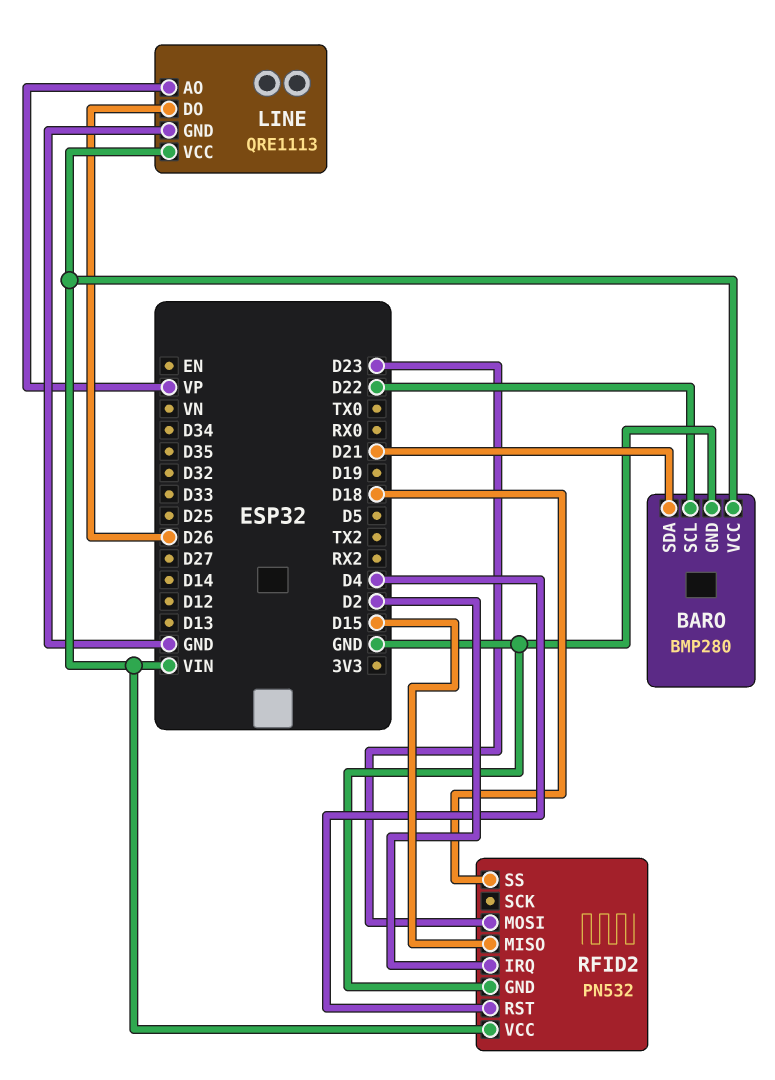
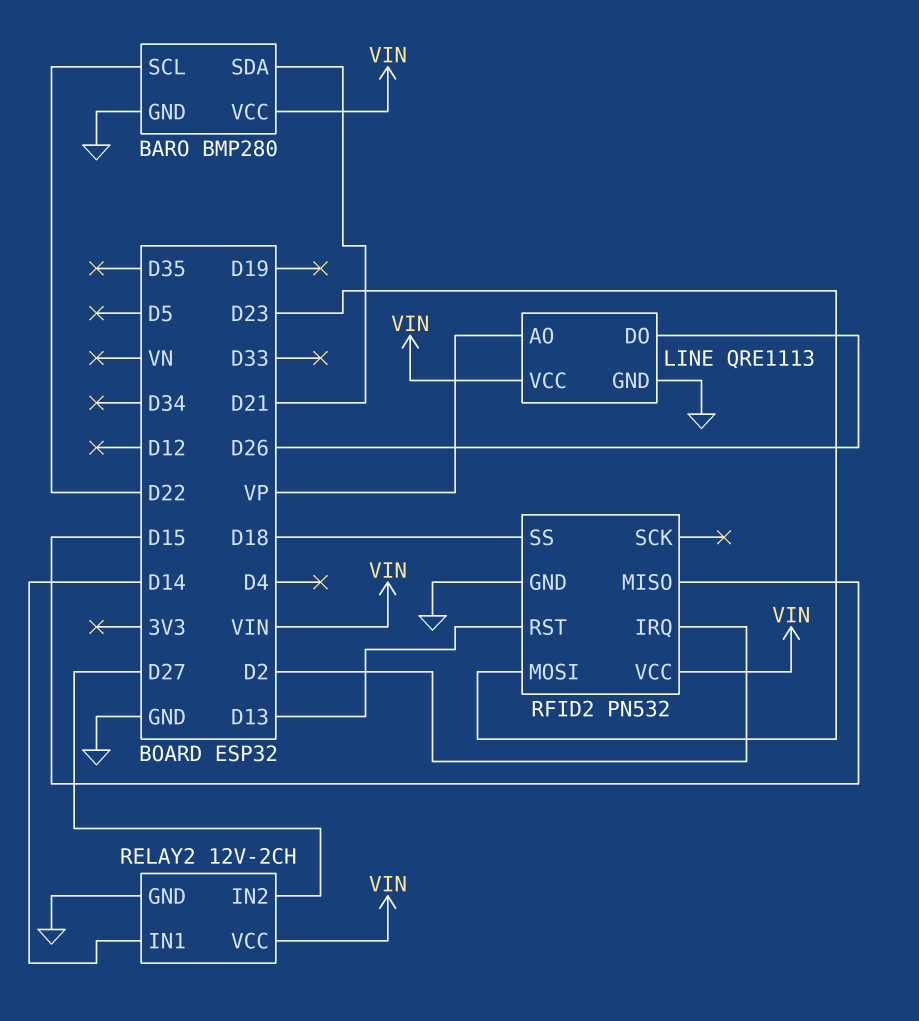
RELAY2: none -> 12V-2CH
RELAY2 pin GND: none -> GND
RELAY2 pin IN1: none -> D14
RELAY2 pin IN2: none -> D27
RELAY2 pin VCC: none -> VIN
RFID2 pin RST: D4 -> D13

